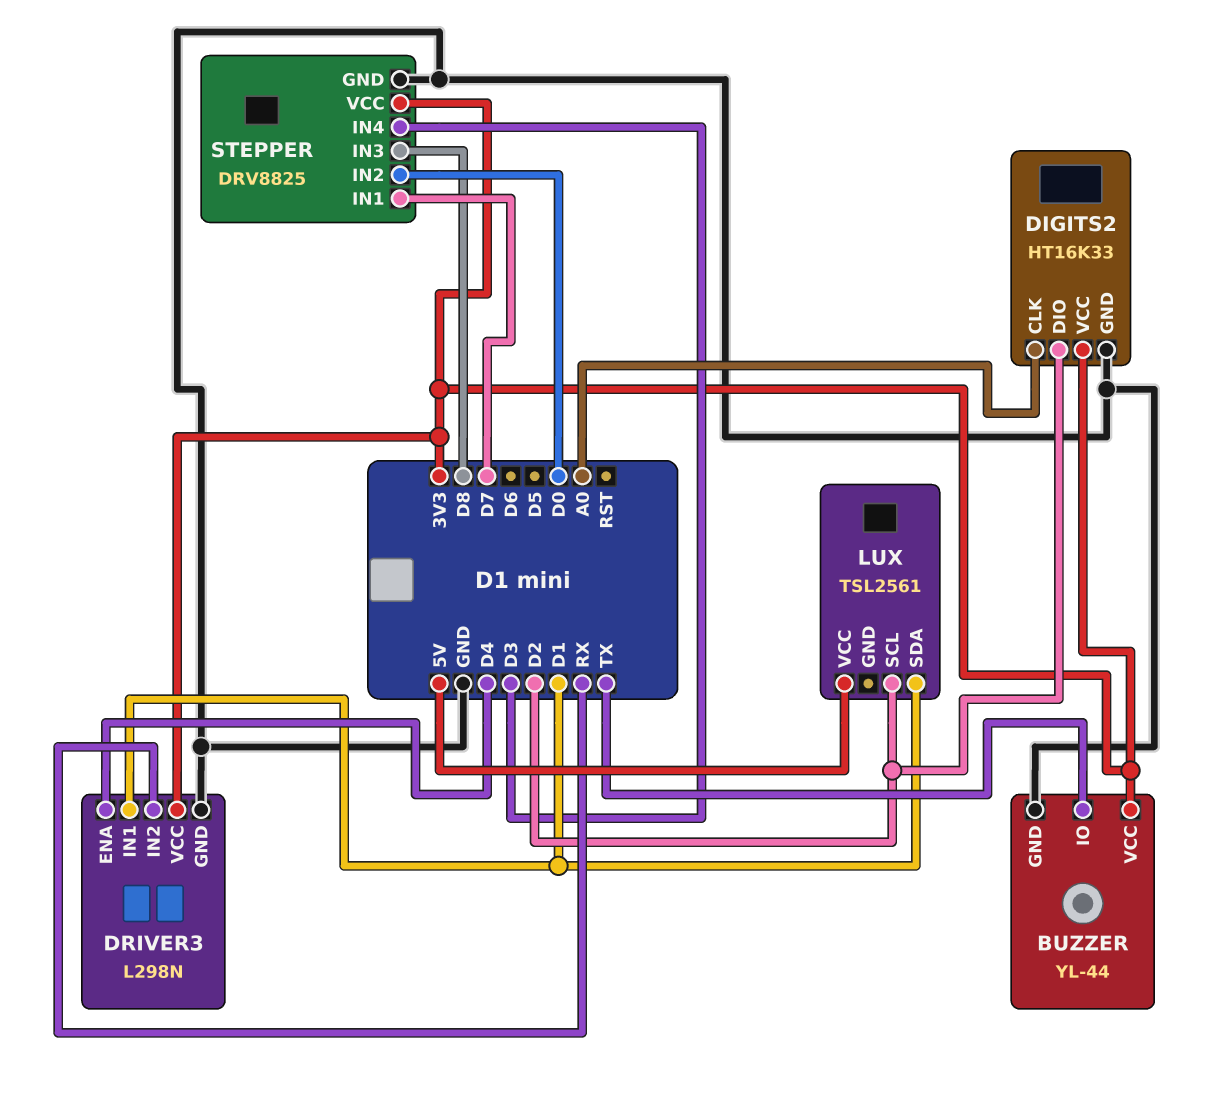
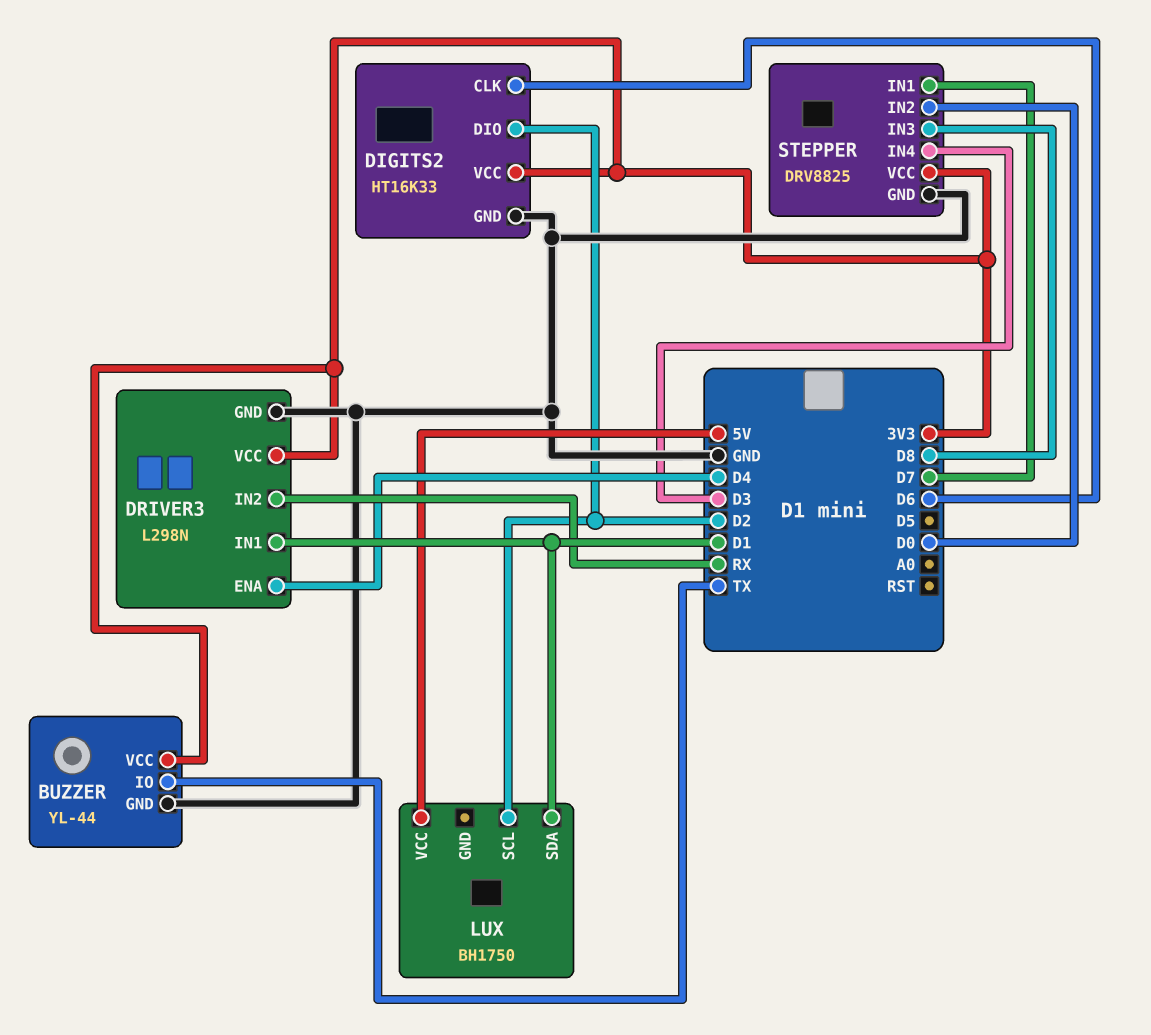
DIGITS2 pin CLK: A0 -> D6
LUX: TSL2561 -> BH1750

